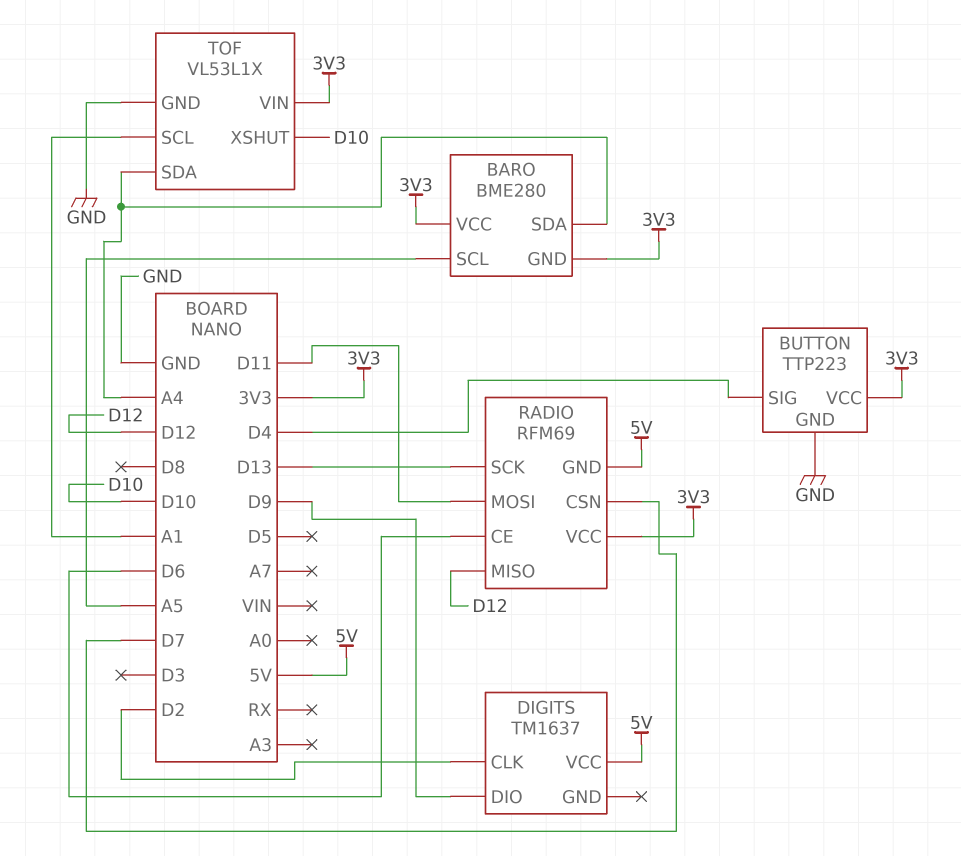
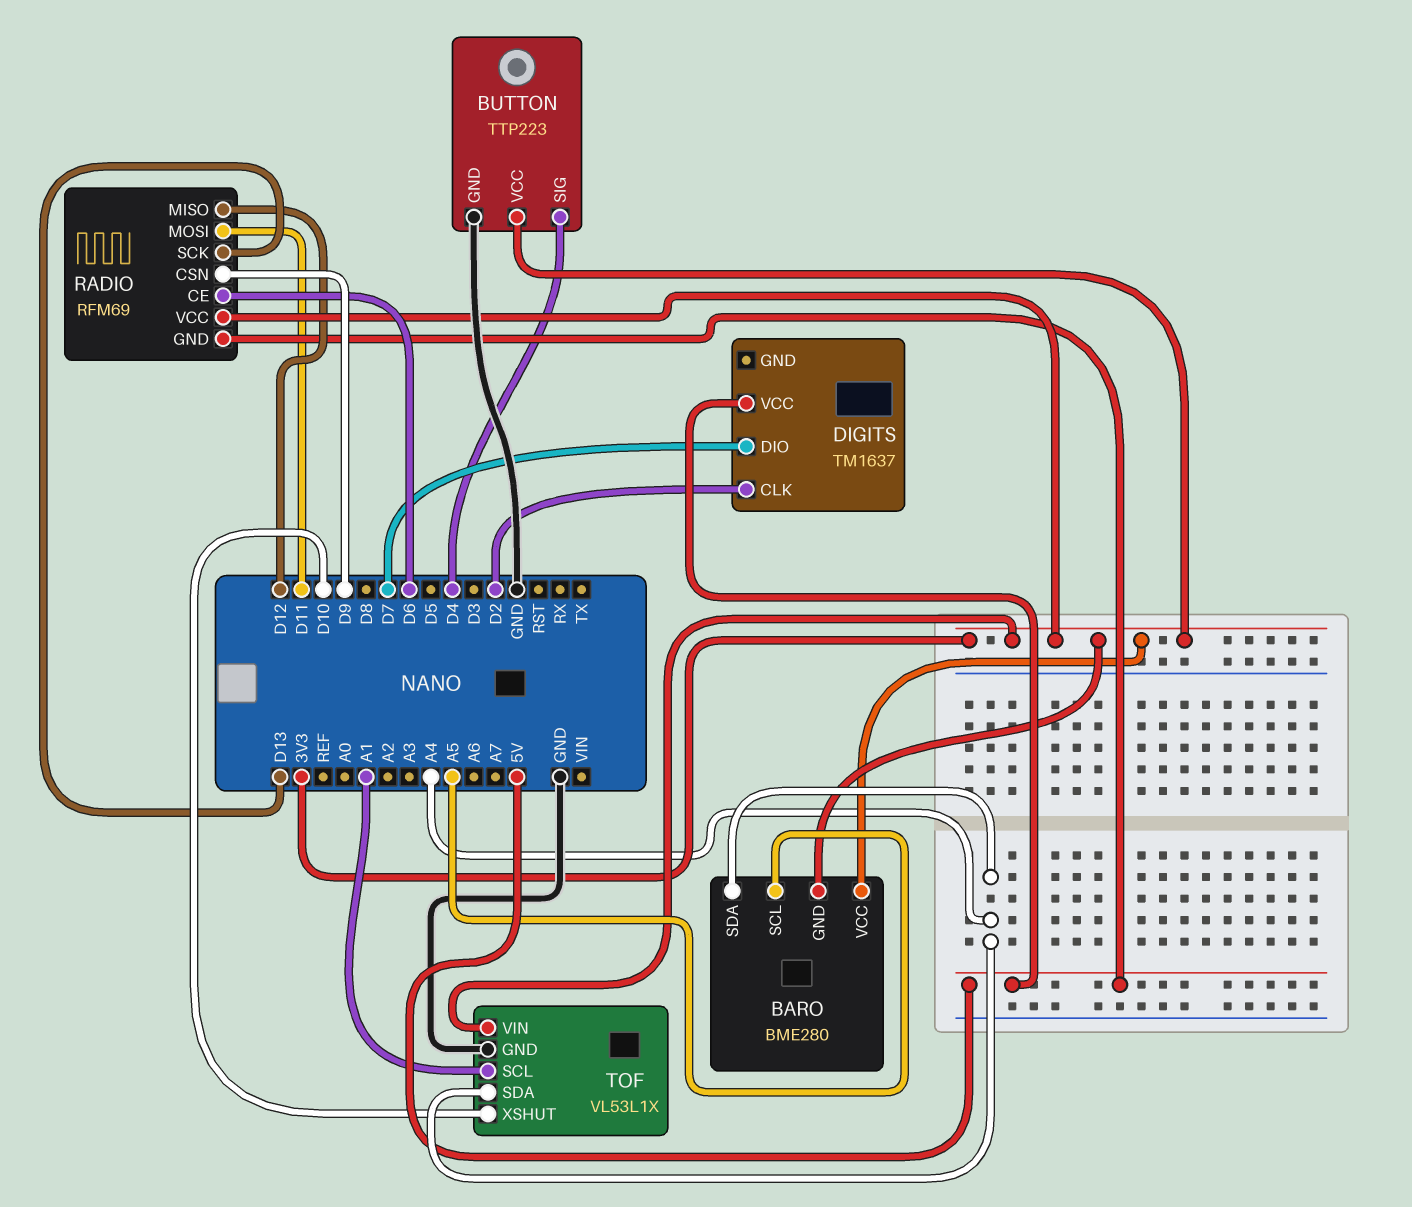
DIGITS pin DIO: D9 -> D7
RADIO pin CSN: D7 -> D9

